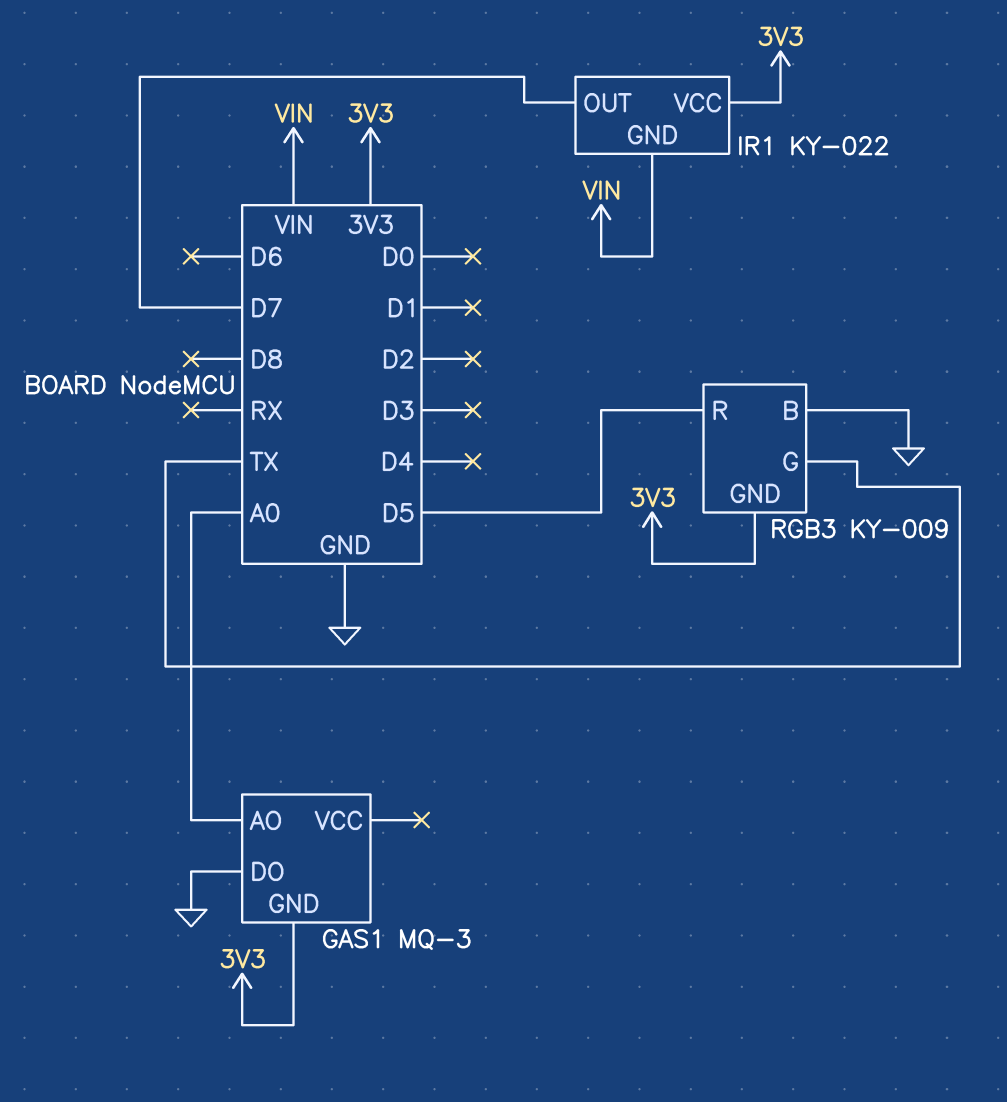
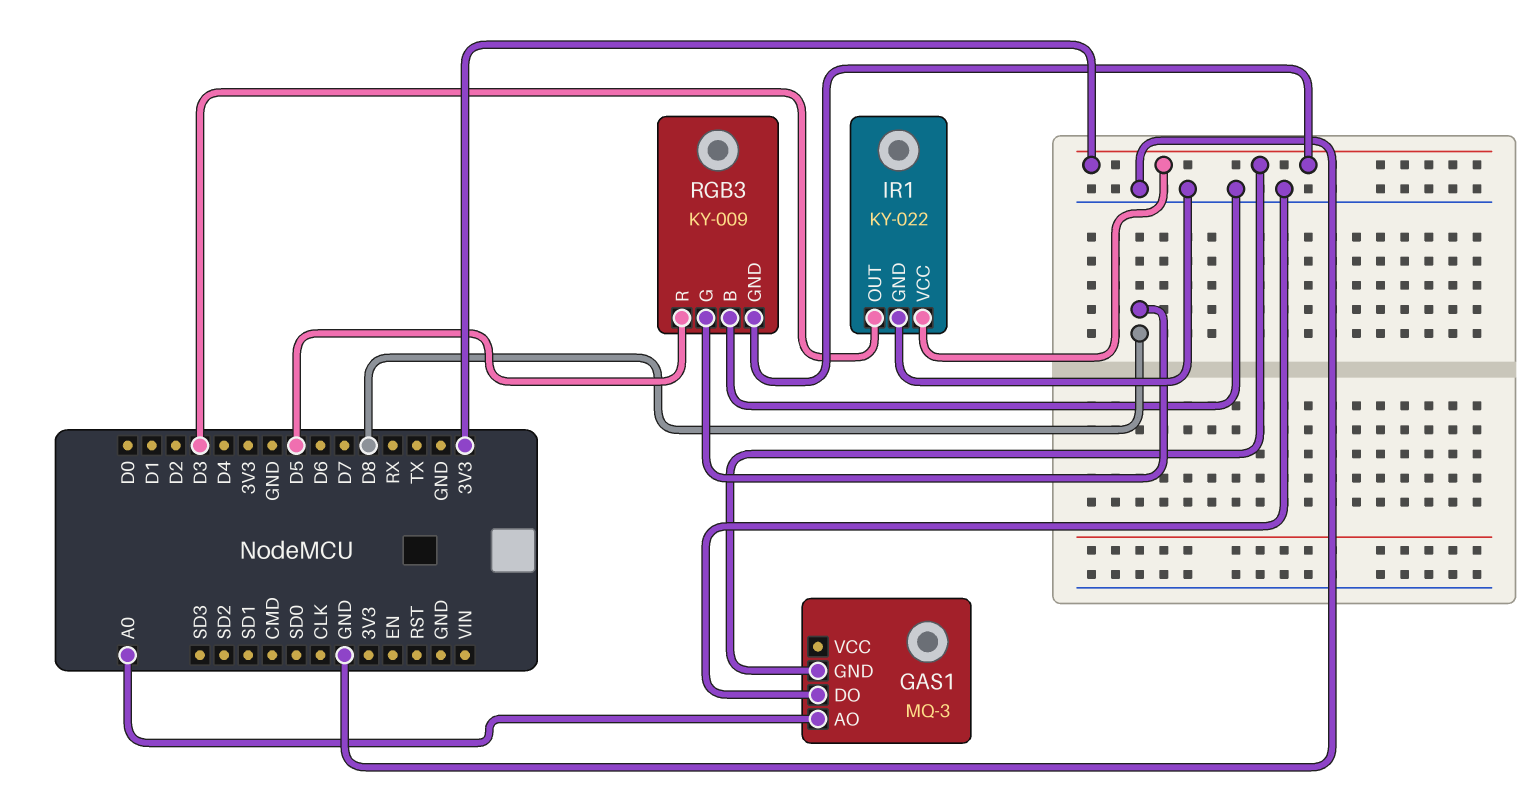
IR1 pin GND: VIN -> GND
IR1 pin OUT: D7 -> D3
RGB3 pin G: TX -> D8

